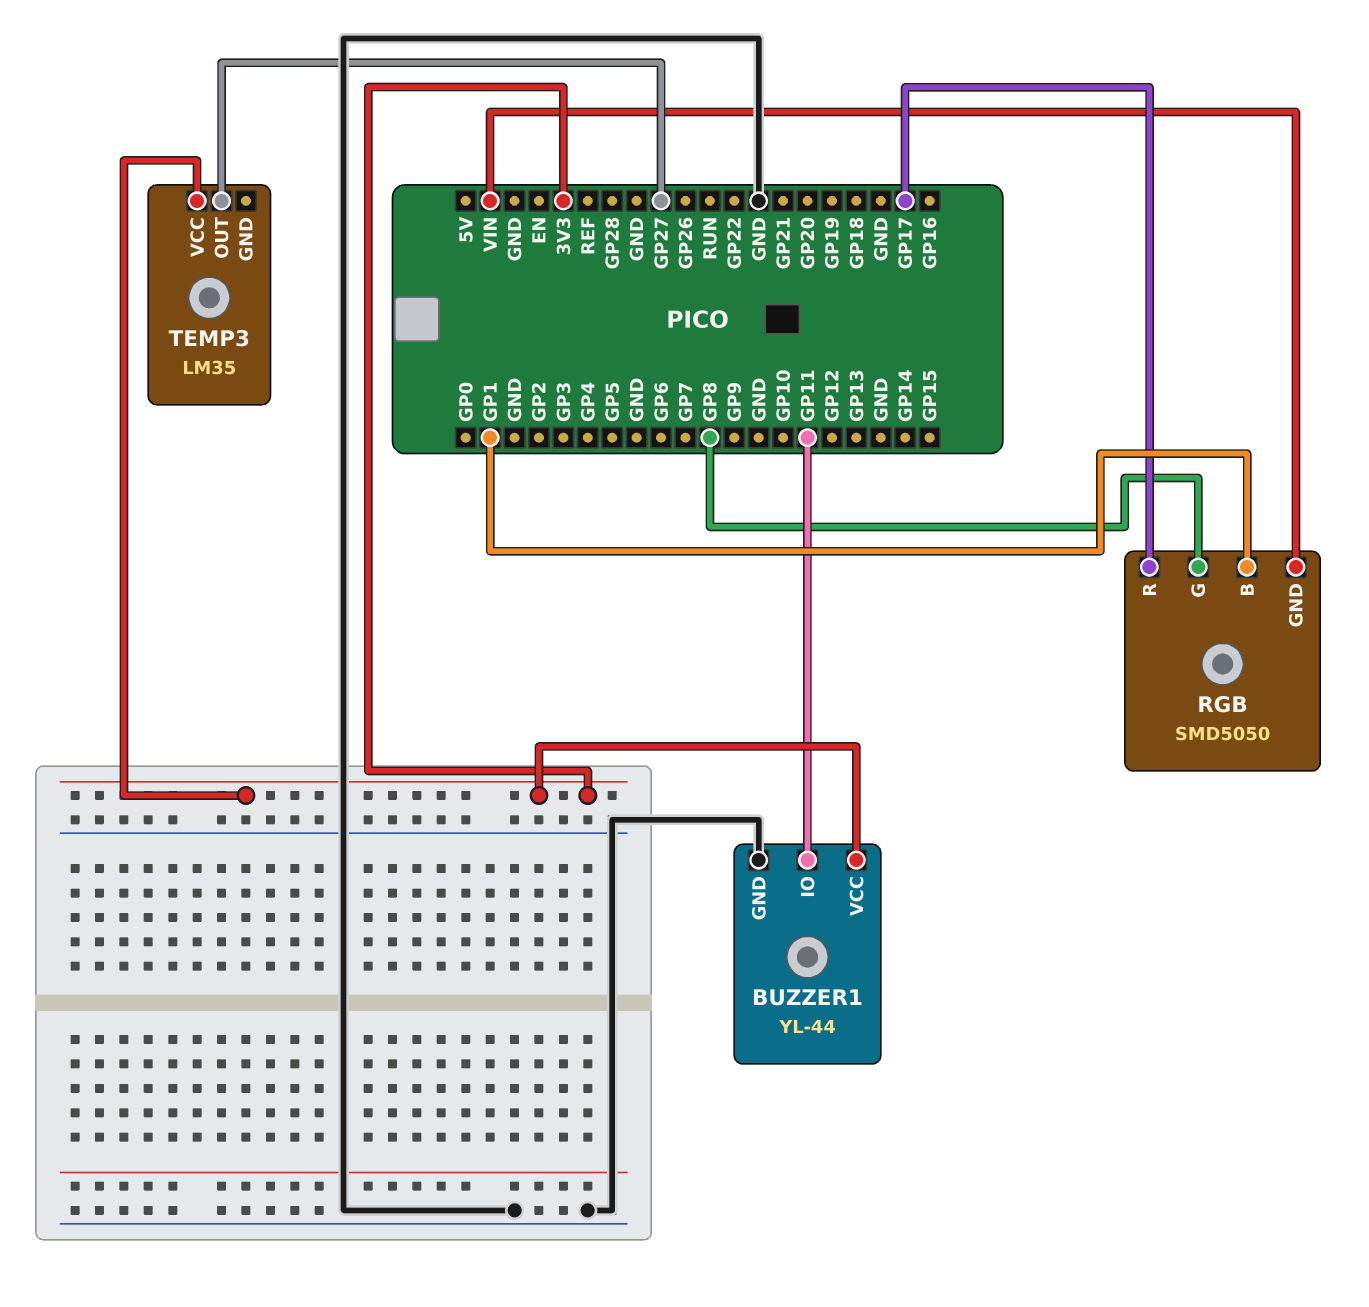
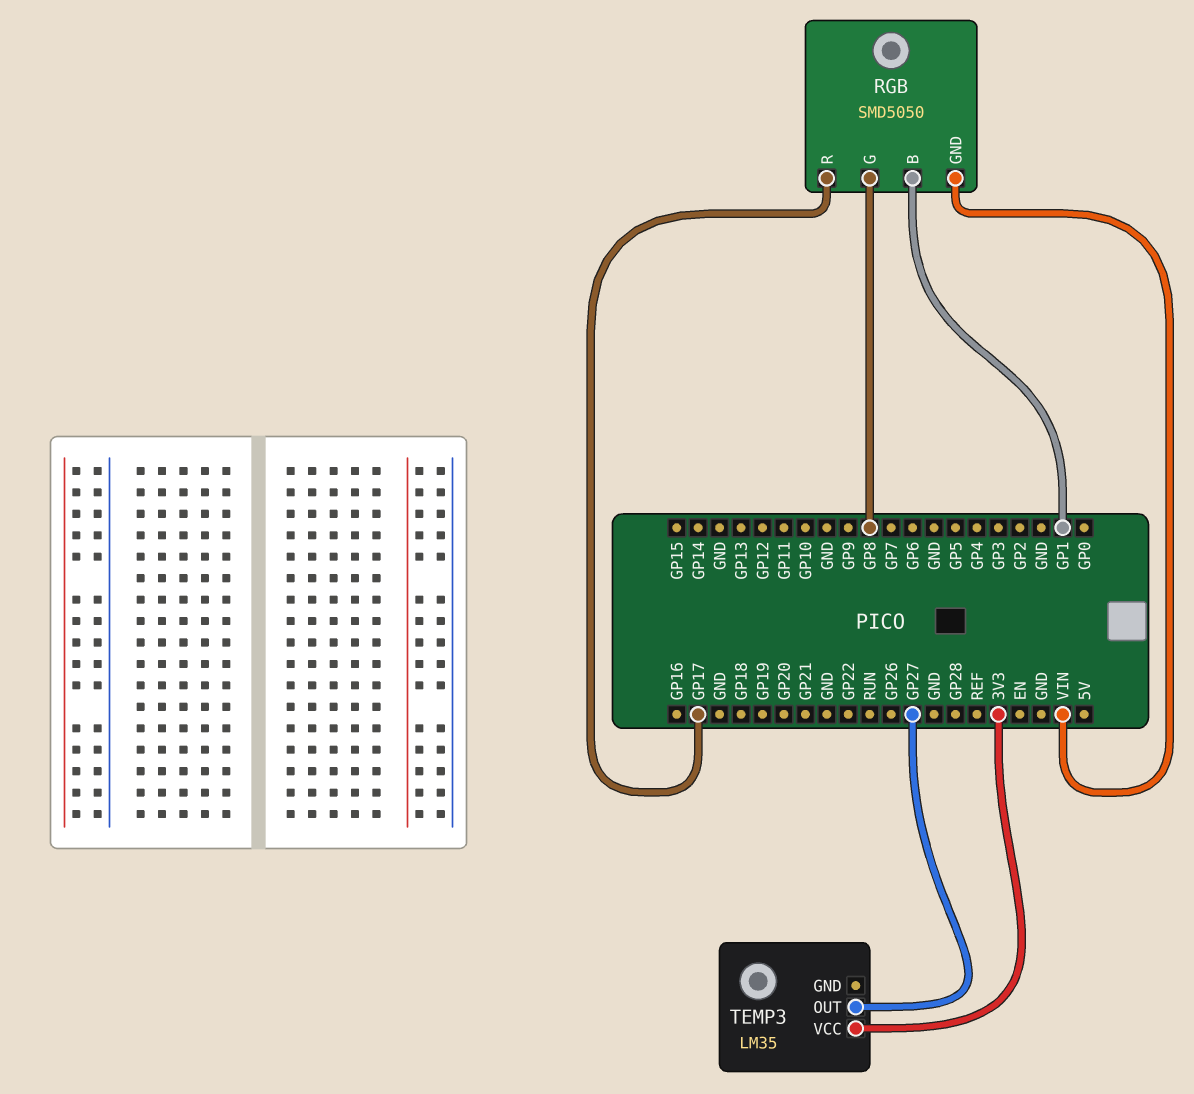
BUZZER1: YL-44 -> none
BUZZER1 pin GND: GND -> none
BUZZER1 pin IO: GP11 -> none
BUZZER1 pin VCC: 3V3 -> none

